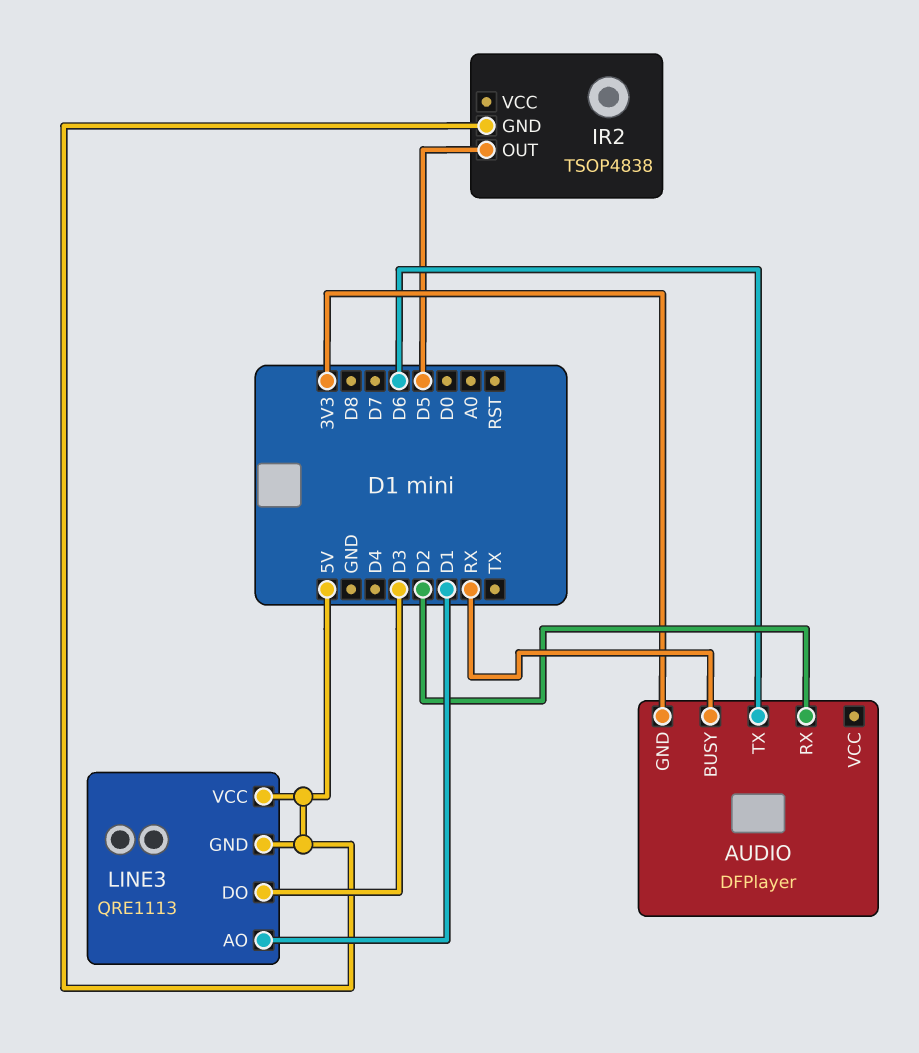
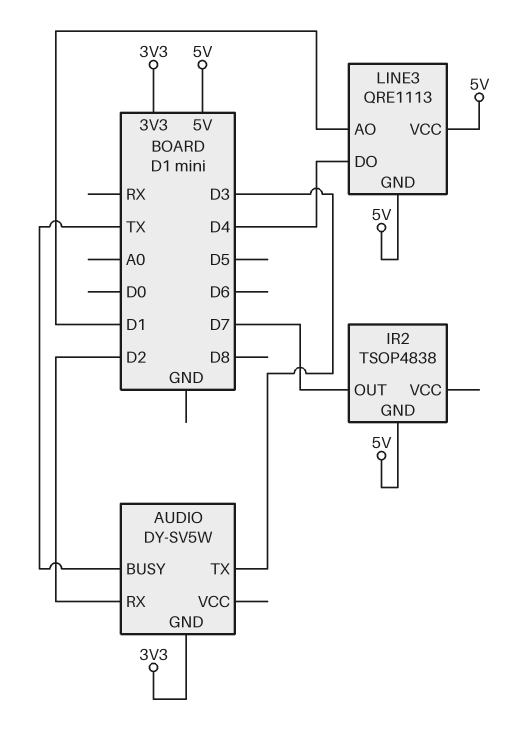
AUDIO: DFPlayer -> DY-SV5W
AUDIO pin BUSY: RX -> TX
AUDIO pin TX: D6 -> D3
IR2 pin OUT: D5 -> D7
LINE3 pin DO: D3 -> D4

